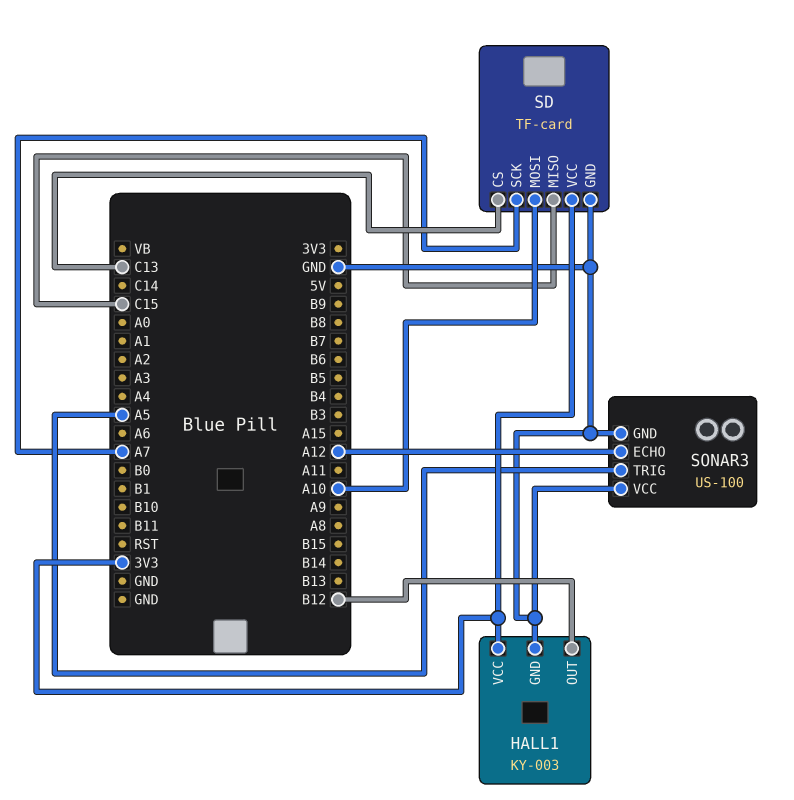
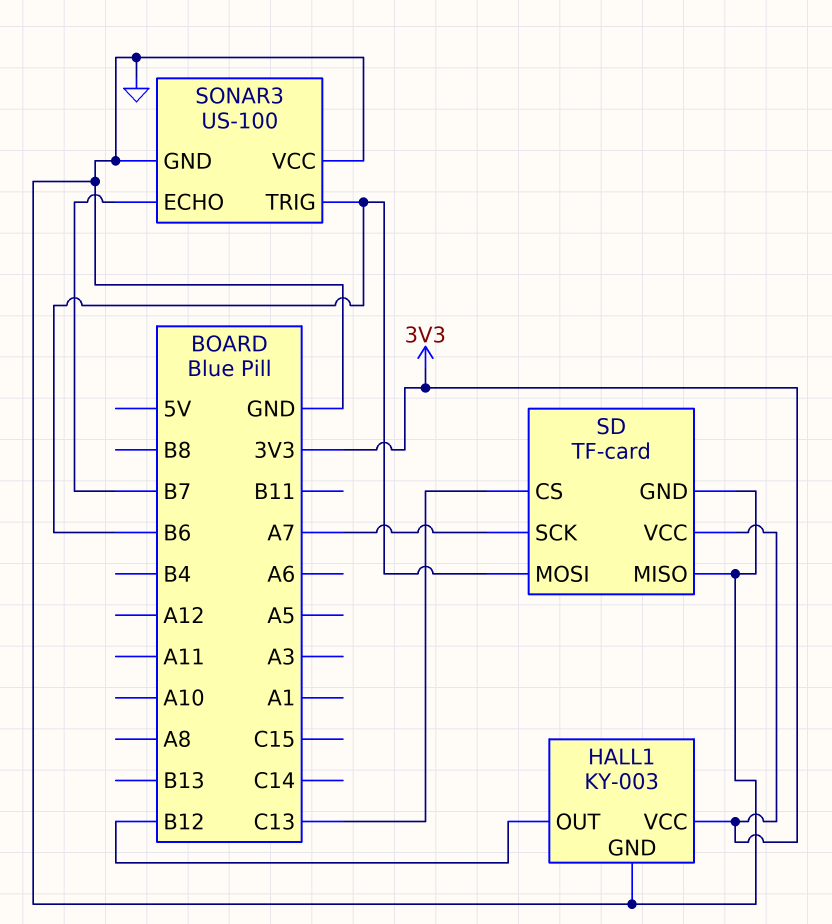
SD pin MISO: C15 -> GND
SD pin MOSI: A10 -> B6
SONAR3 pin ECHO: A12 -> B7
SONAR3 pin TRIG: A5 -> B6

